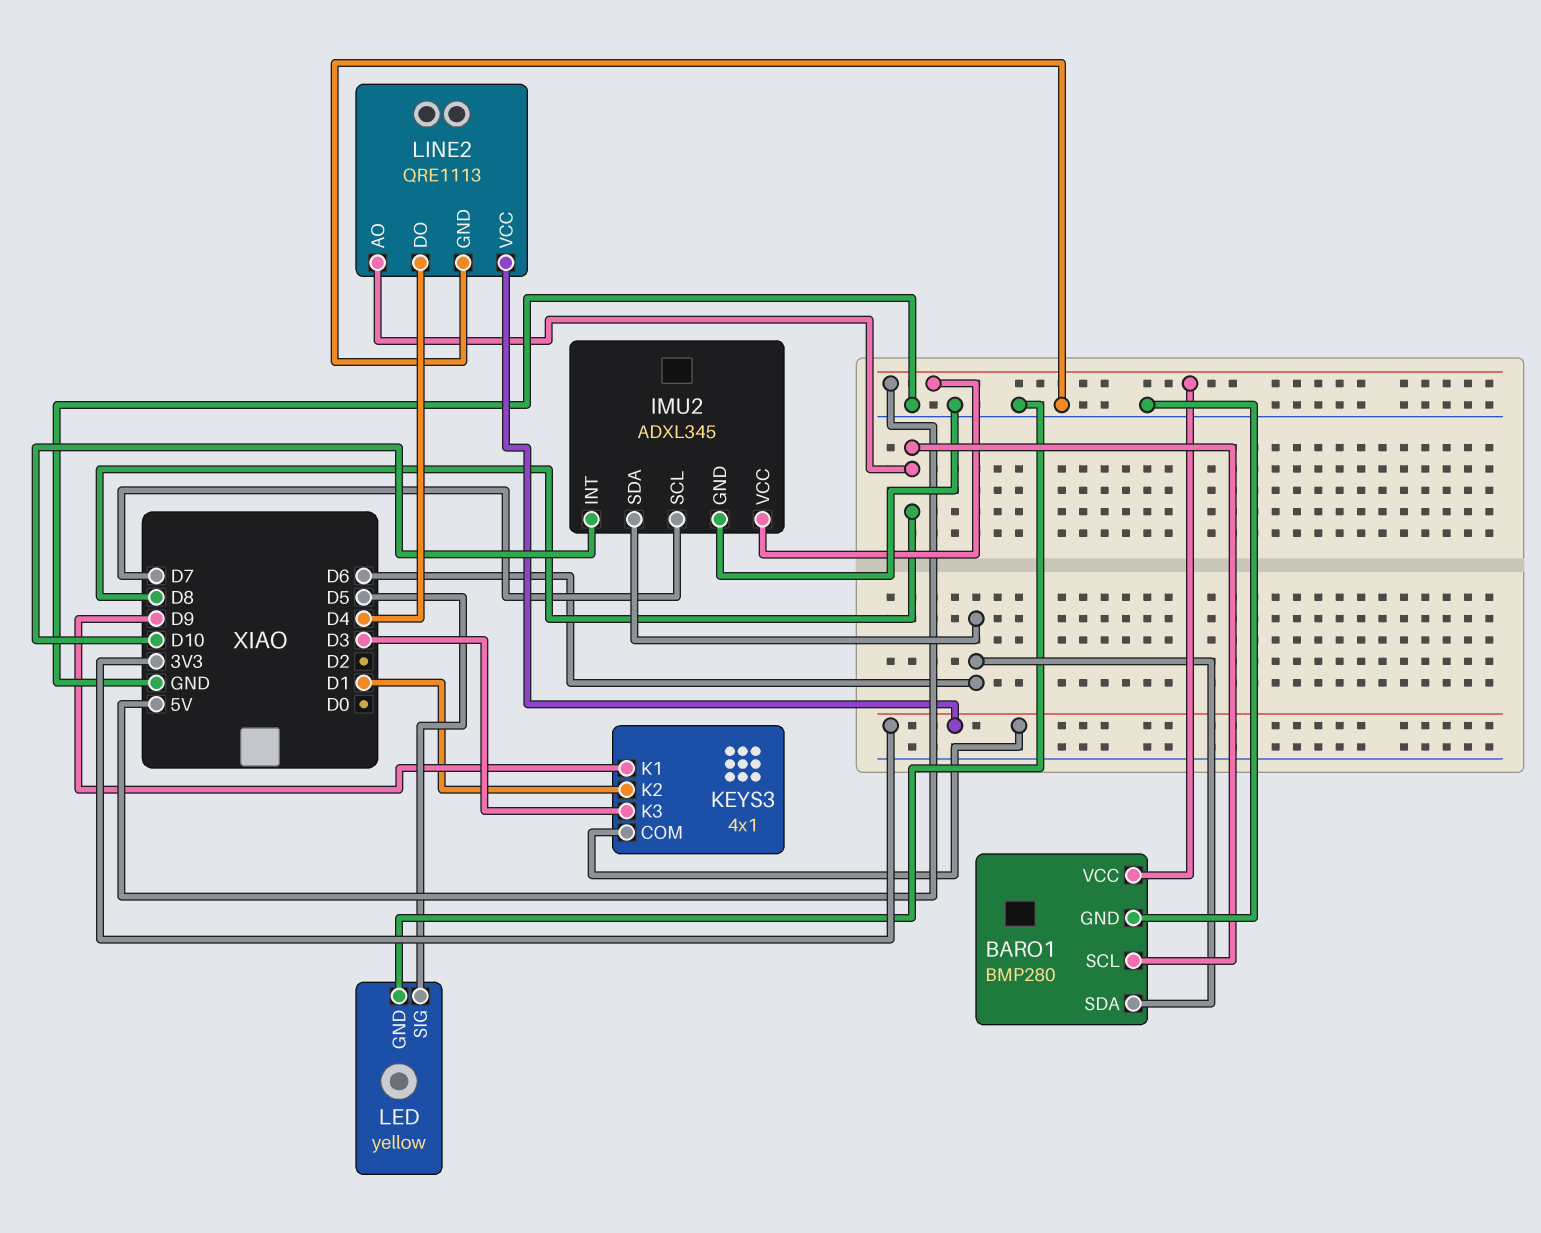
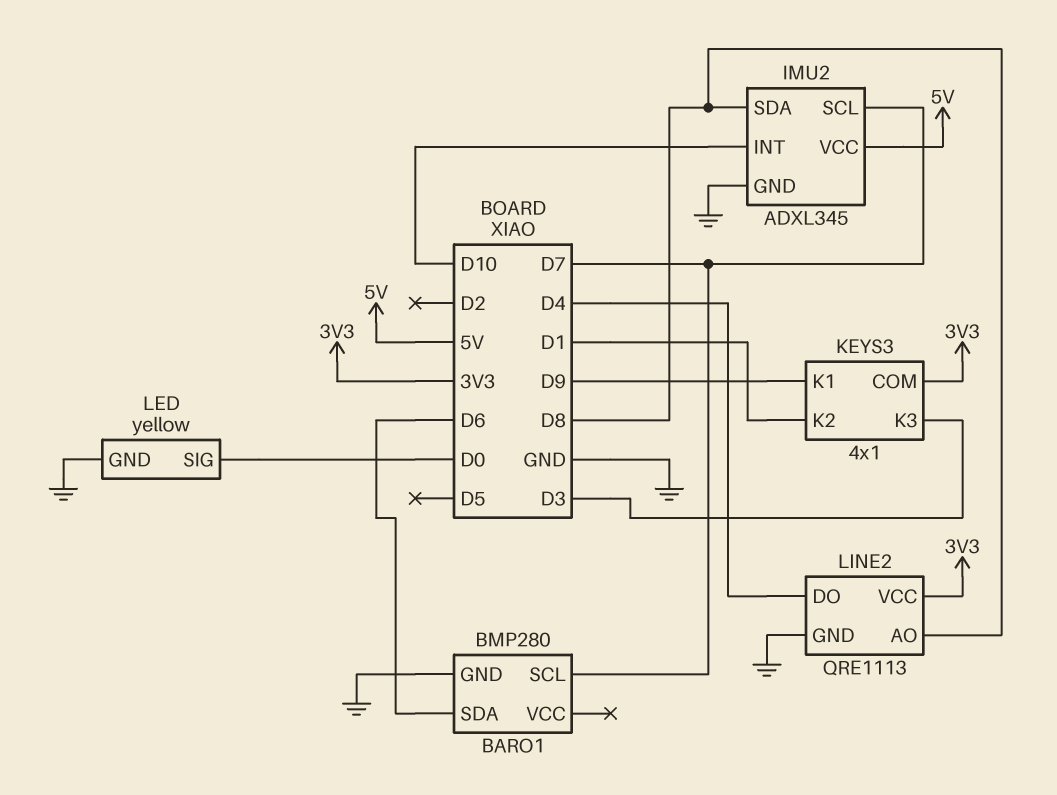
BARO1 pin SCL: D8 -> D7
BARO1 pin VCC: 5V -> none
IMU2 pin SDA: D6 -> D8
LED pin SIG: D5 -> D0

